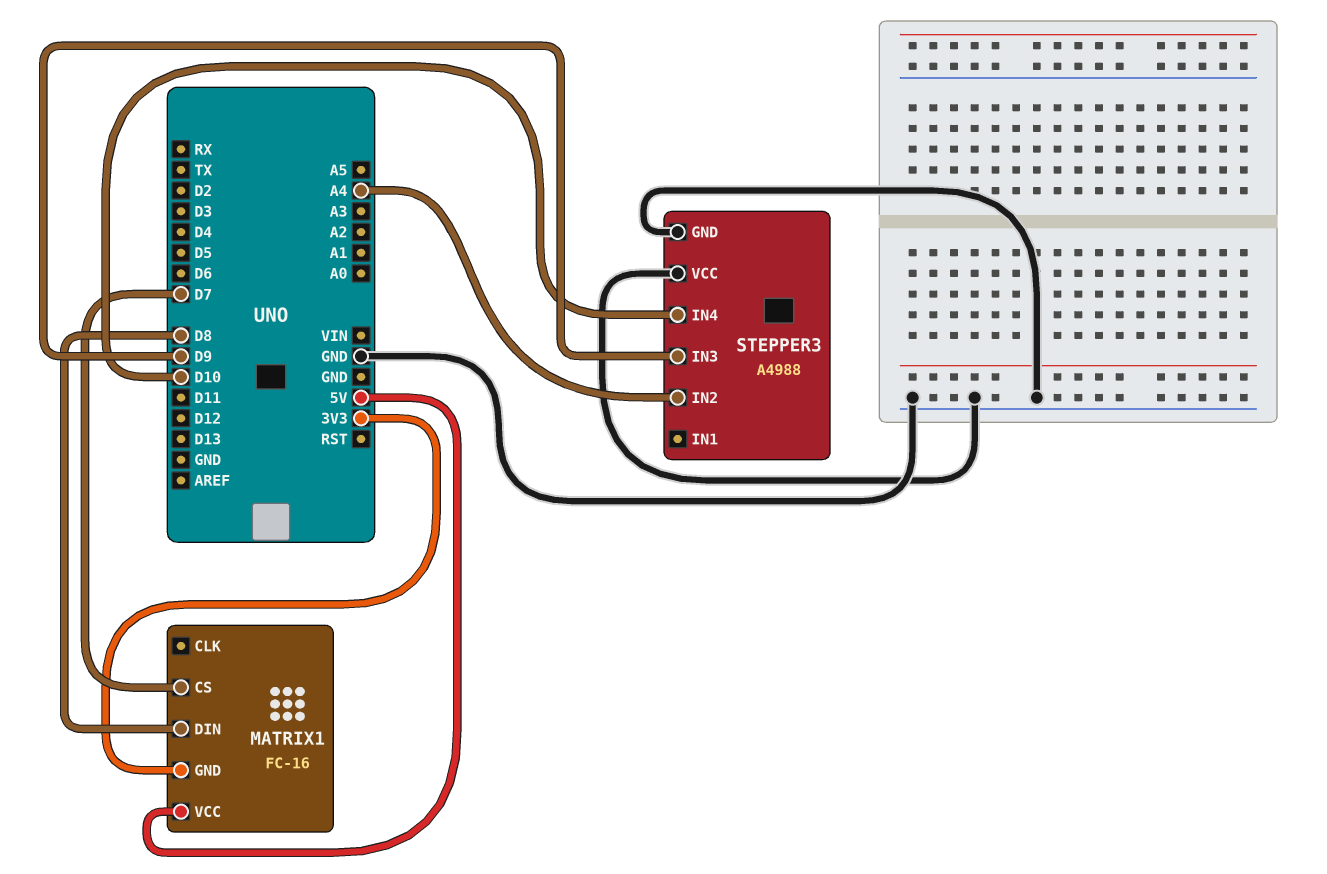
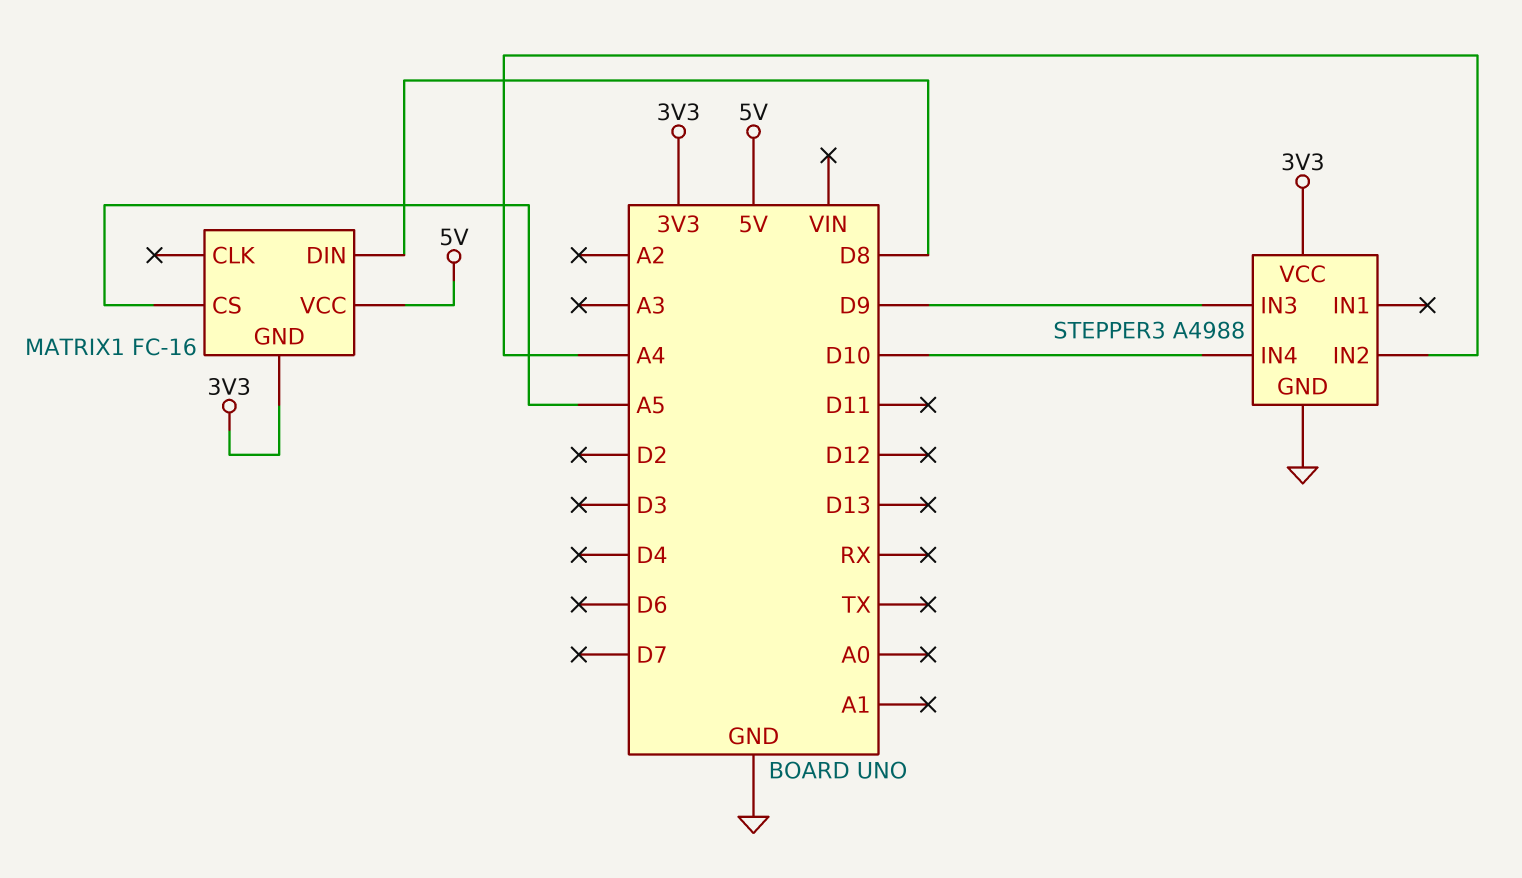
MATRIX1 pin CS: D7 -> A5
STEPPER3 pin VCC: GND -> 3V3

